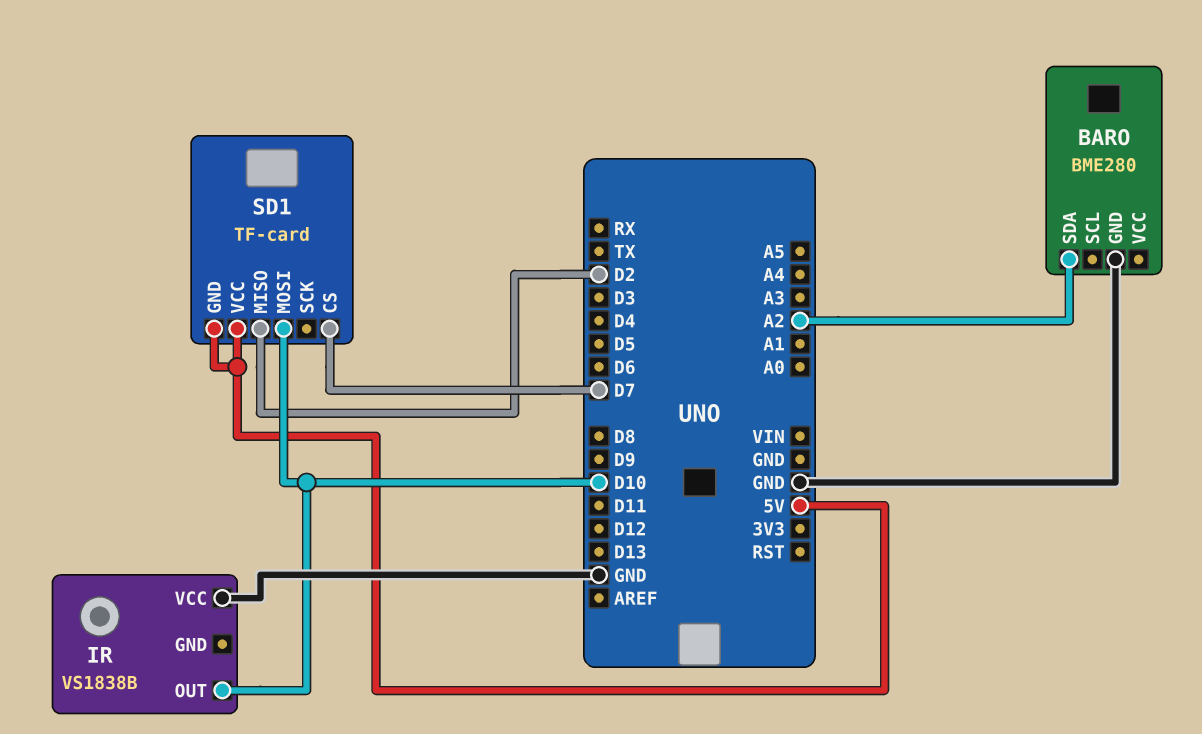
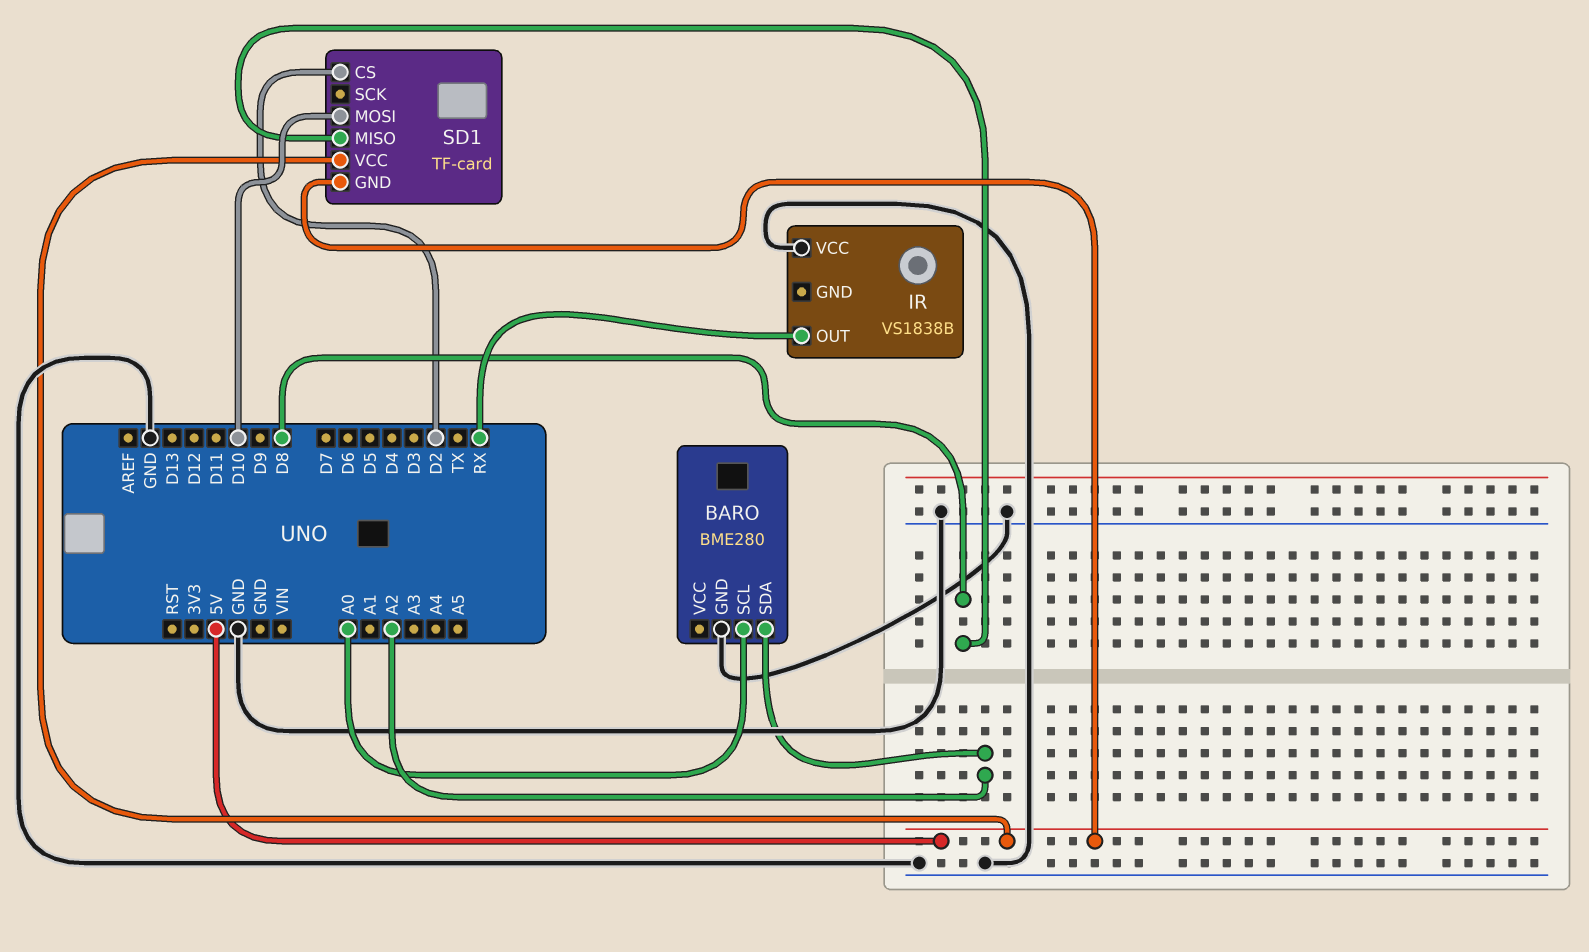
BARO pin SCL: none -> A0
IR pin OUT: D10 -> RX
SD1 pin CS: D7 -> D2
SD1 pin MISO: D2 -> D8

